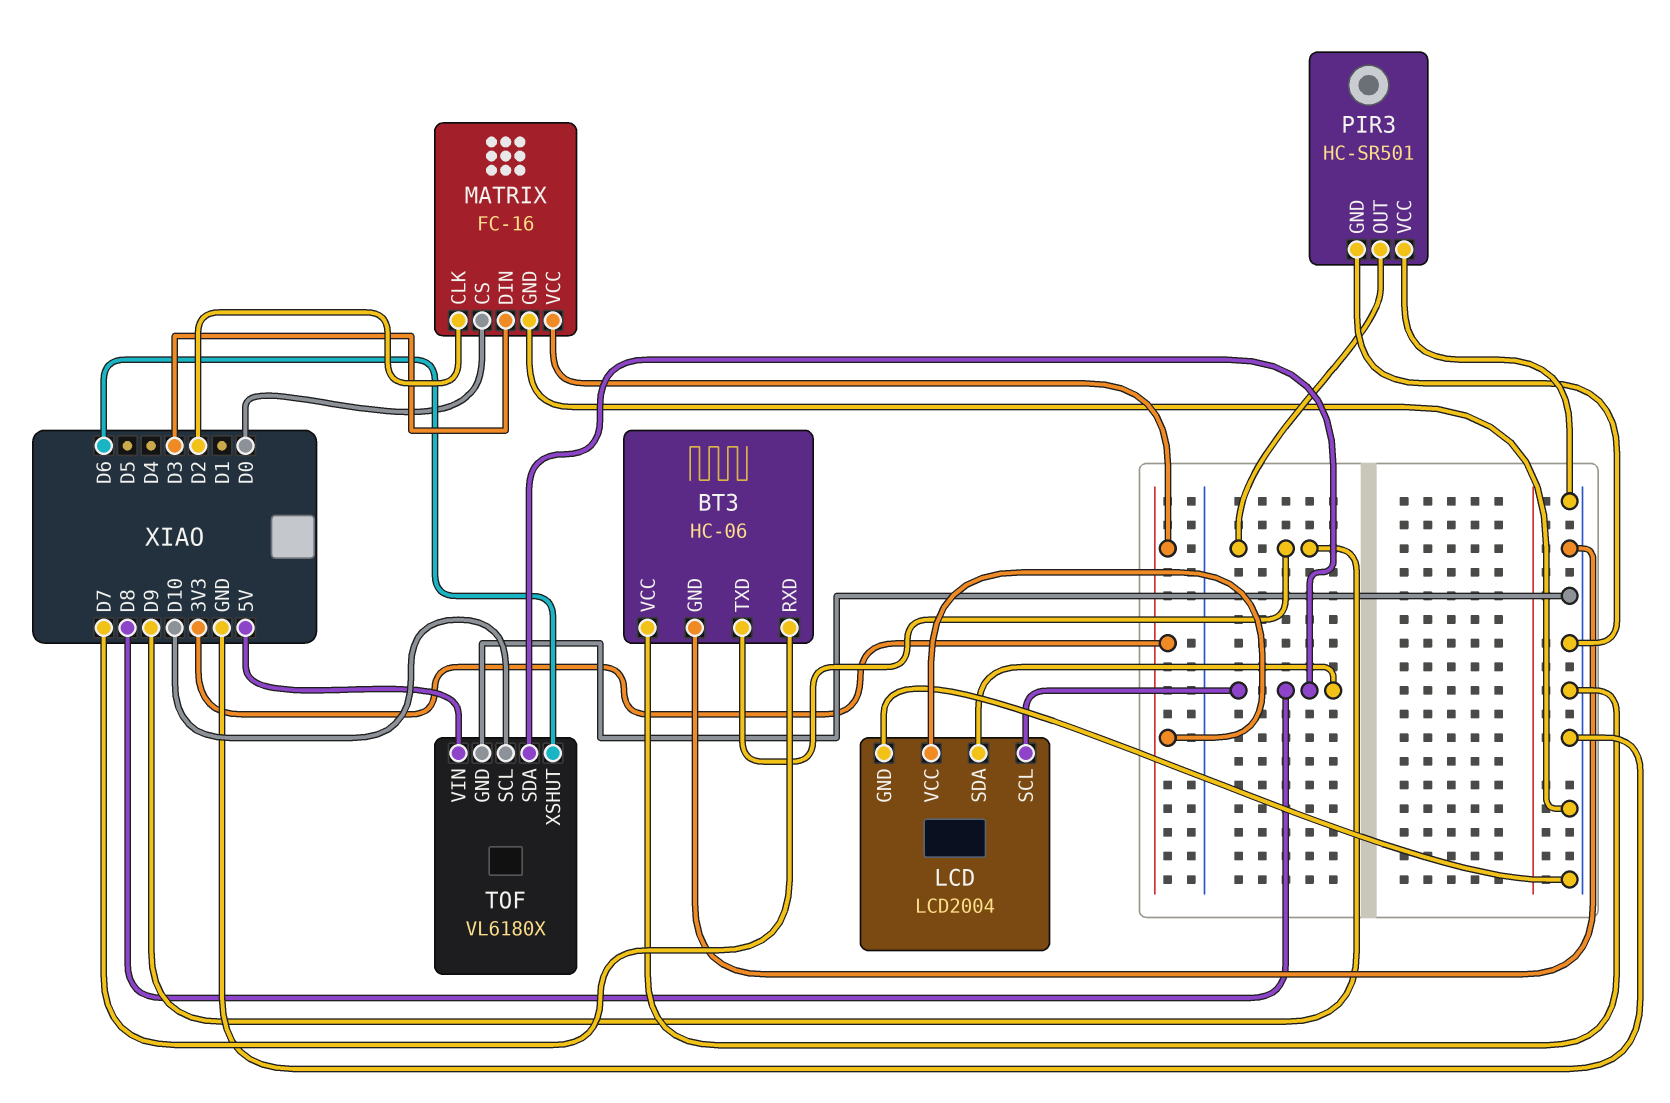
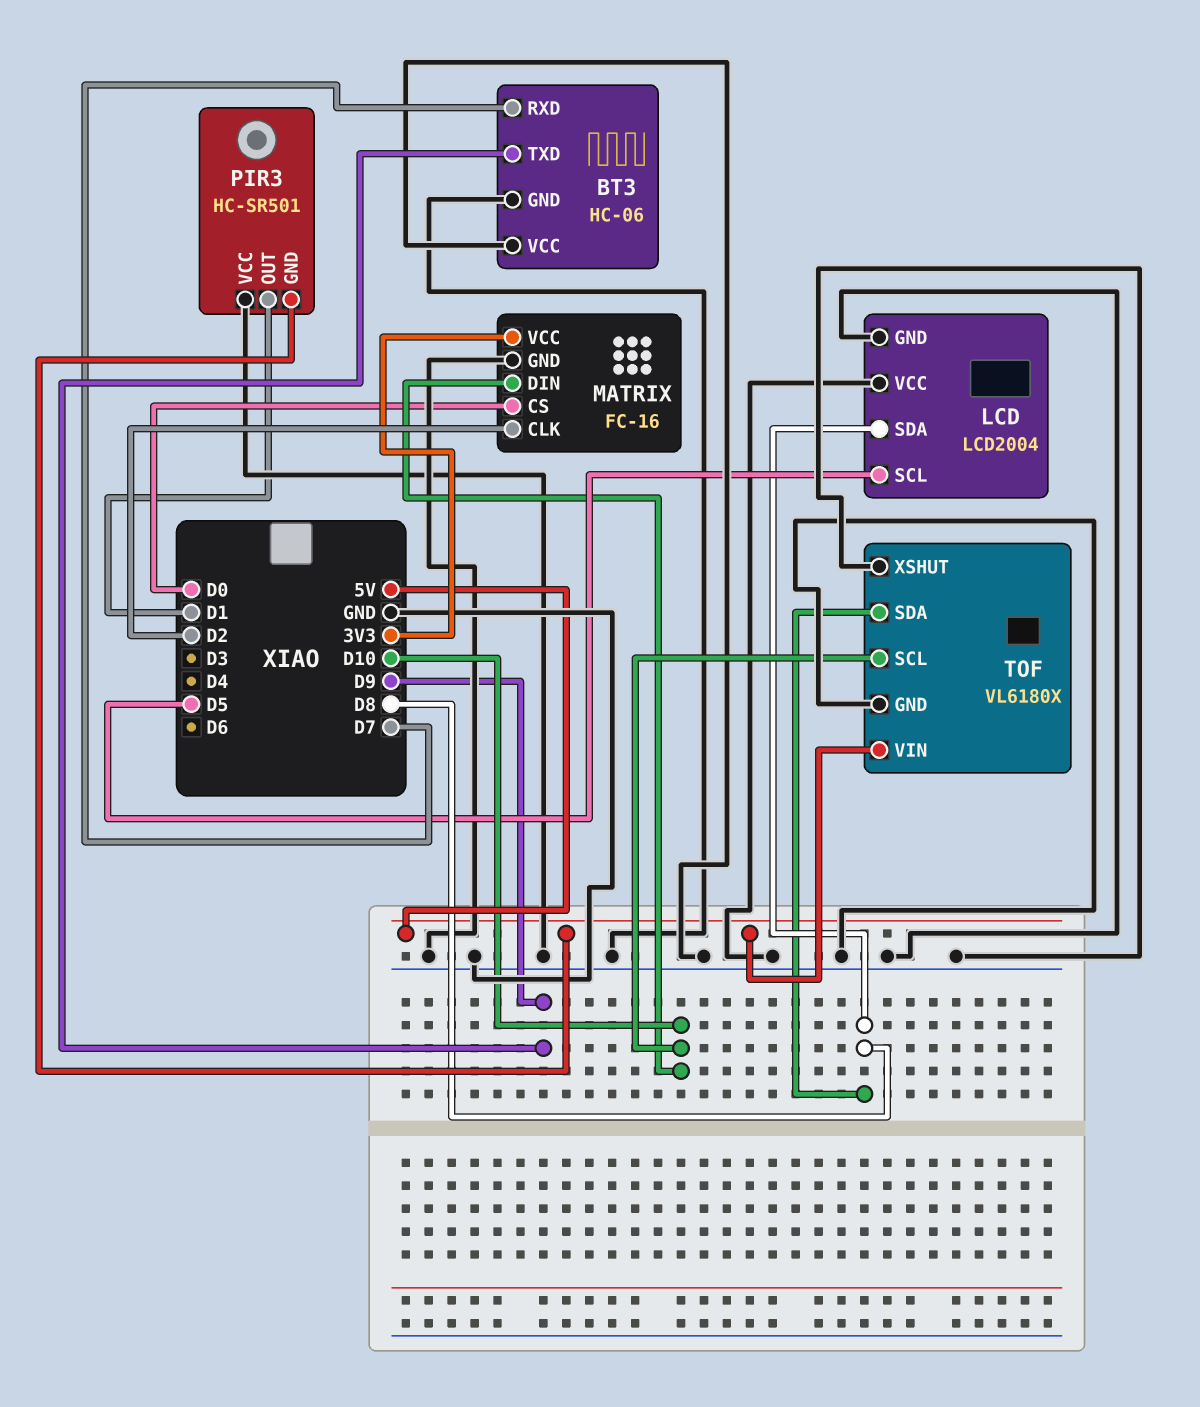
LCD pin SCL: D8 -> D5
LCD pin VCC: 3V3 -> GND
MATRIX pin DIN: D3 -> D10
PIR3 pin GND: GND -> 5V
PIR3 pin OUT: D9 -> D1
TOF pin XSHUT: D6 -> GND

